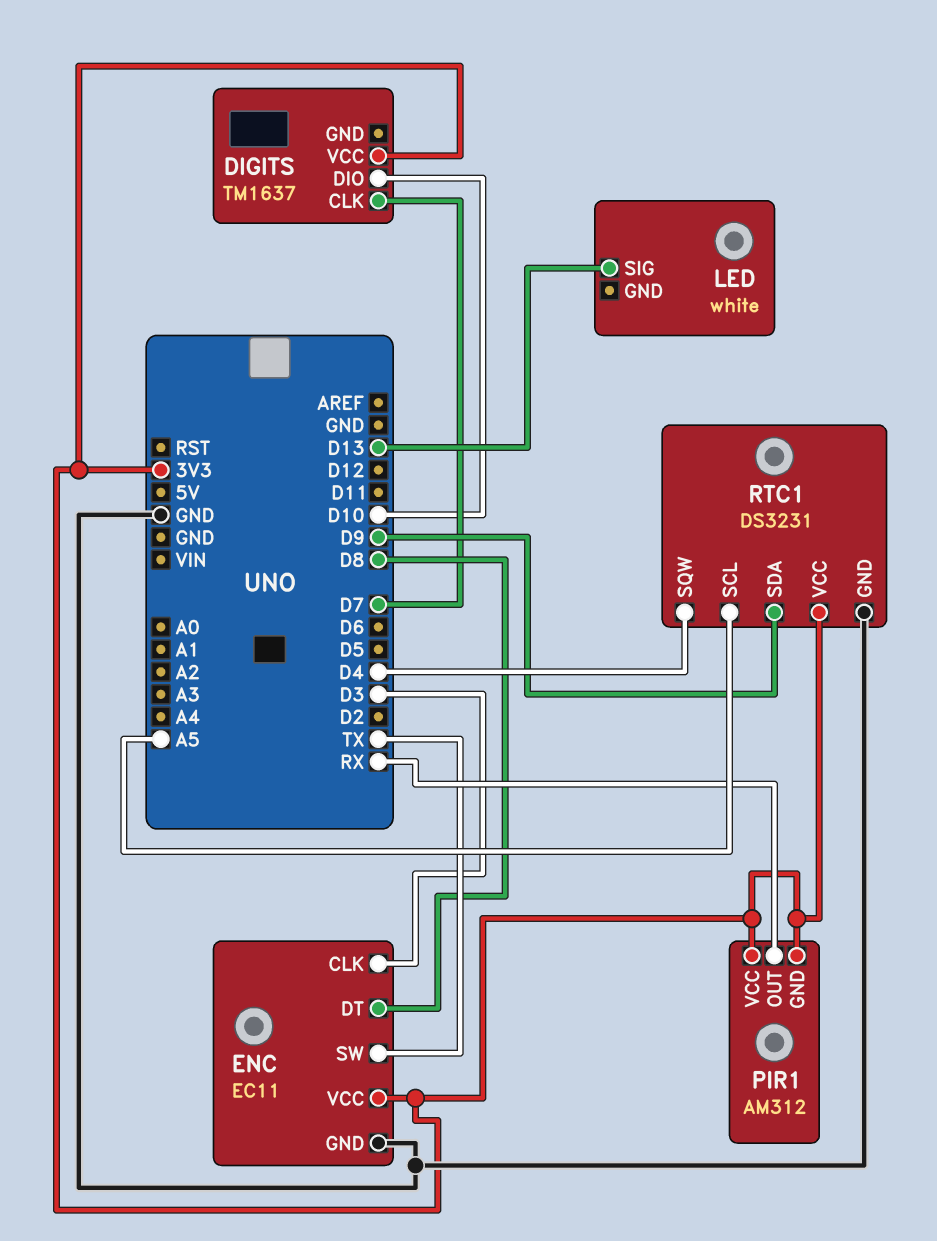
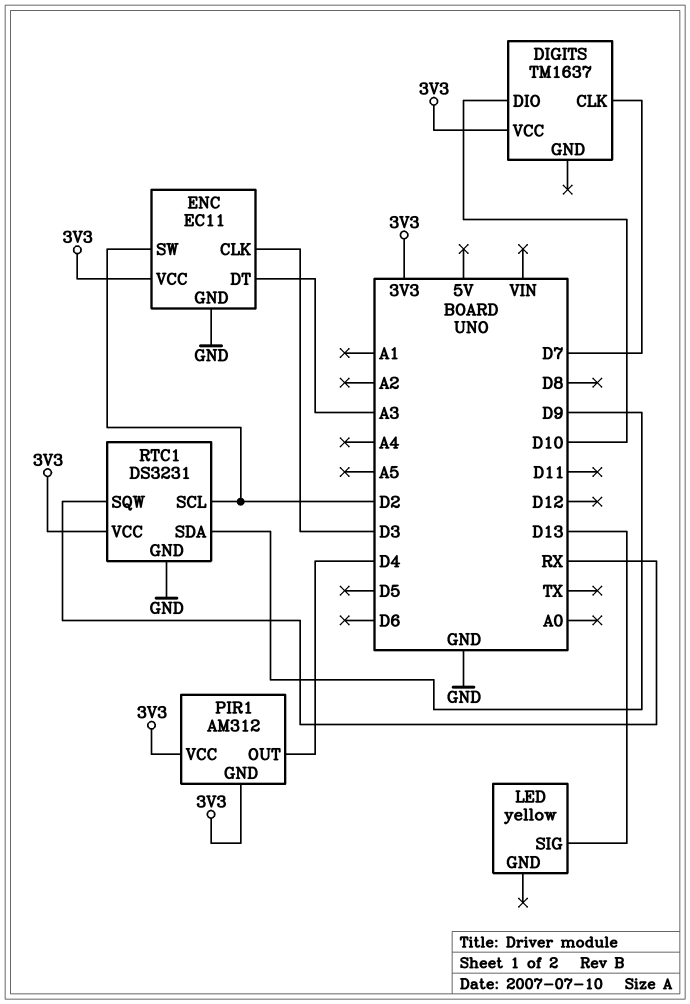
ENC pin DT: D8 -> A3
ENC pin SW: TX -> D2
LED: white -> yellow
PIR1 pin OUT: RX -> D4
RTC1 pin SCL: A5 -> D2
RTC1 pin SQW: D4 -> RX

